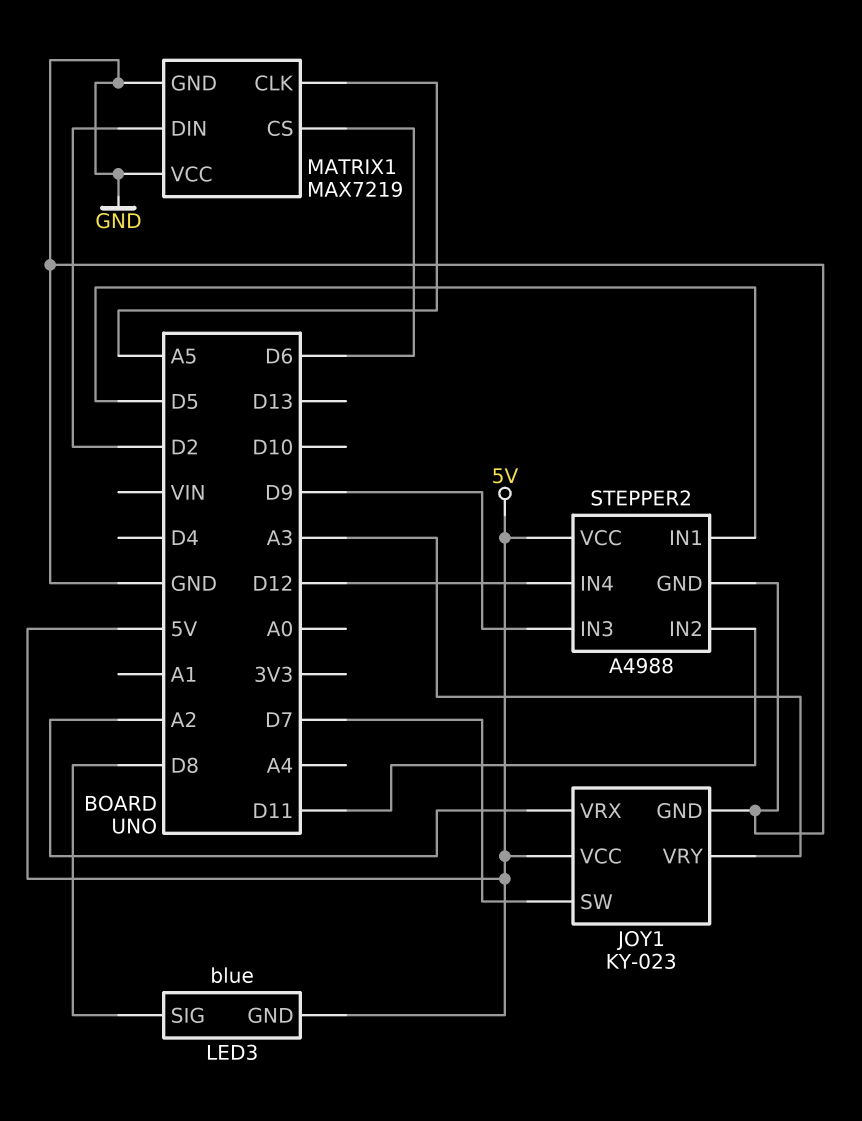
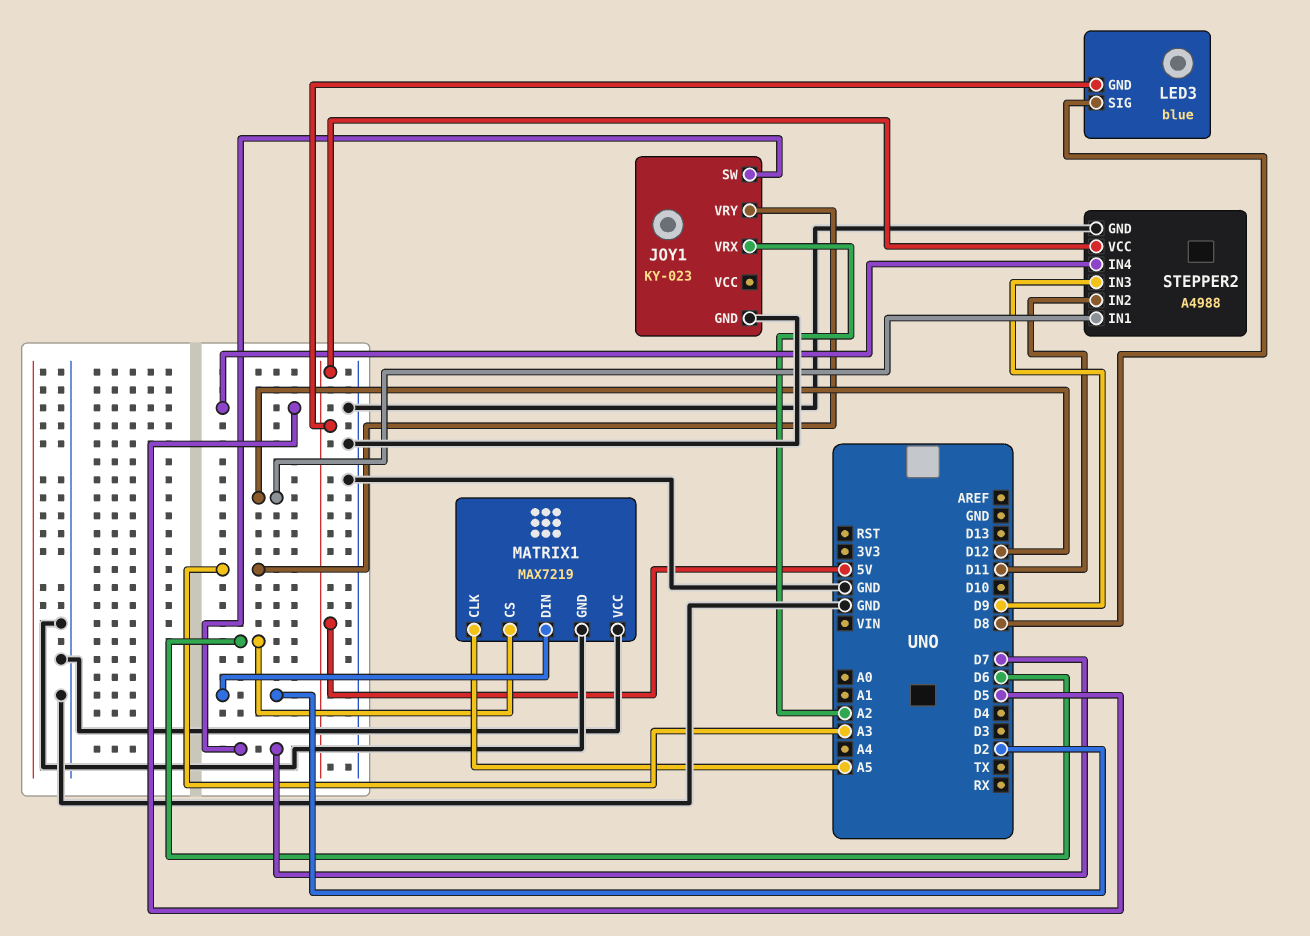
JOY1 pin VCC: 5V -> none
STEPPER2 pin IN1: D5 -> D12
STEPPER2 pin IN4: D12 -> D5

